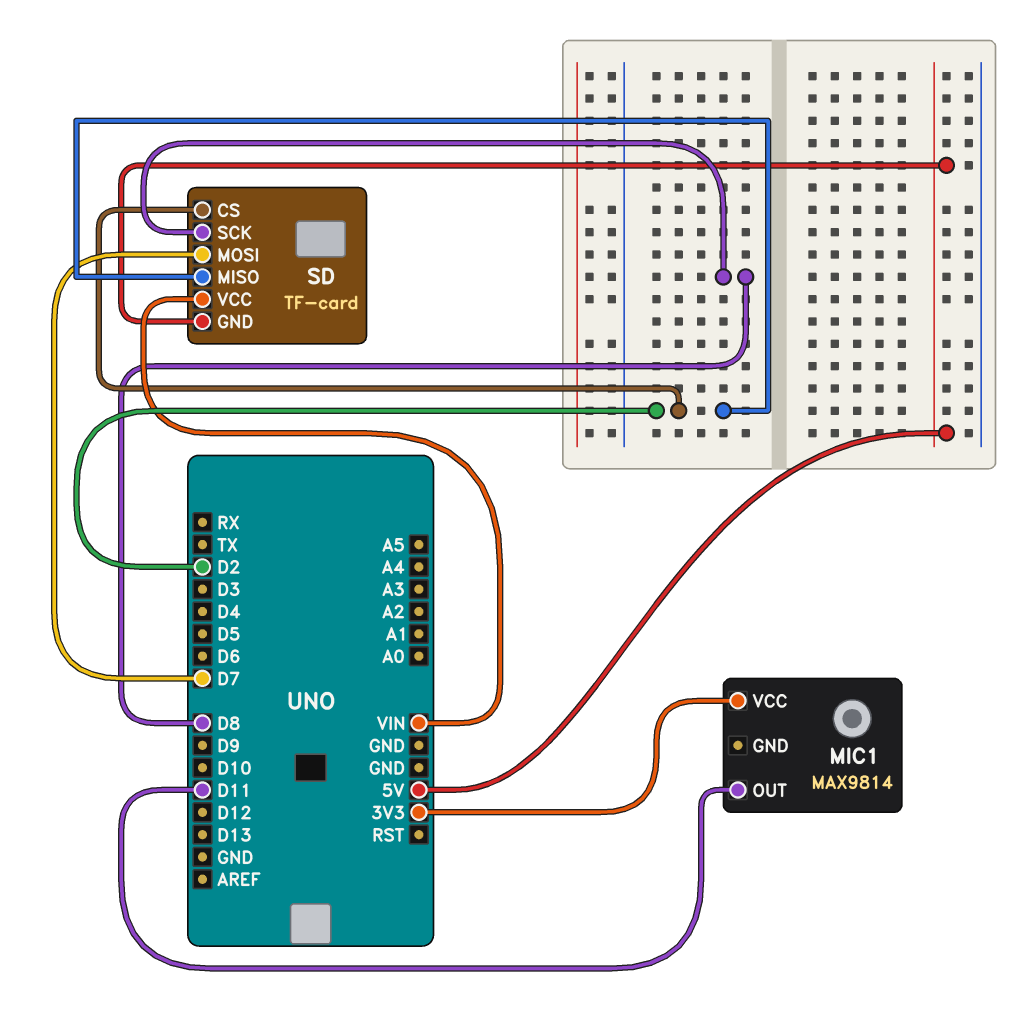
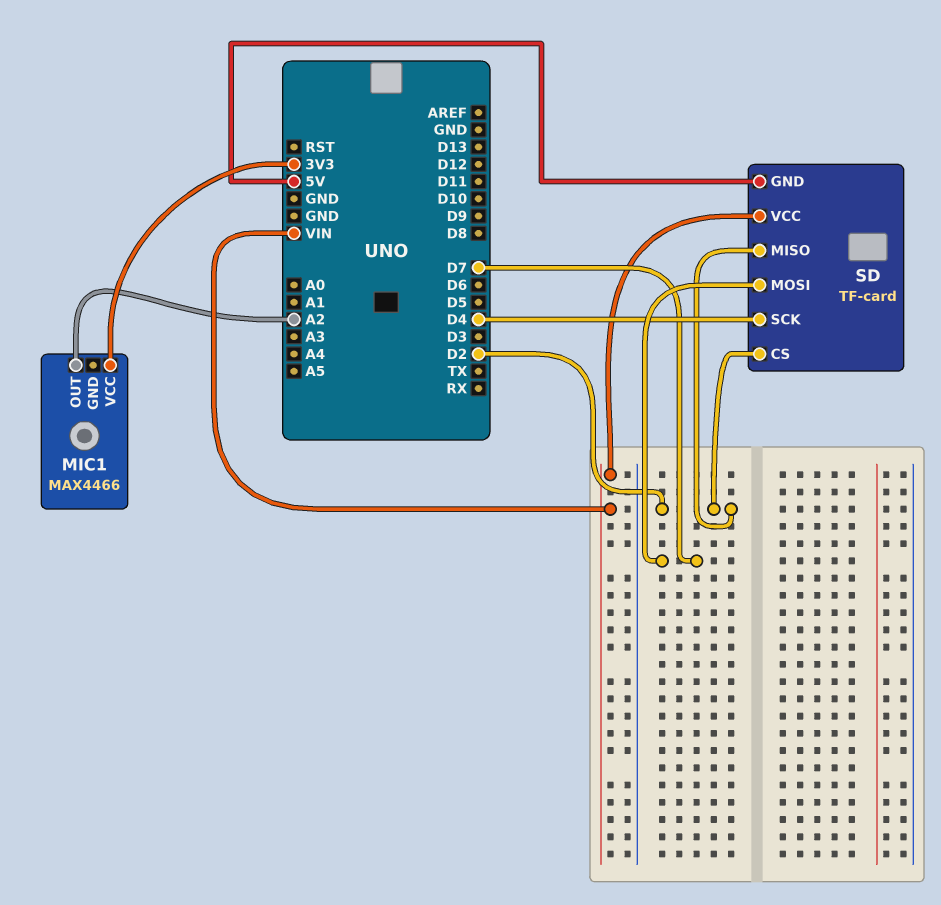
MIC1: MAX9814 -> MAX4466
MIC1 pin OUT: D11 -> A2
SD pin SCK: D8 -> D4

